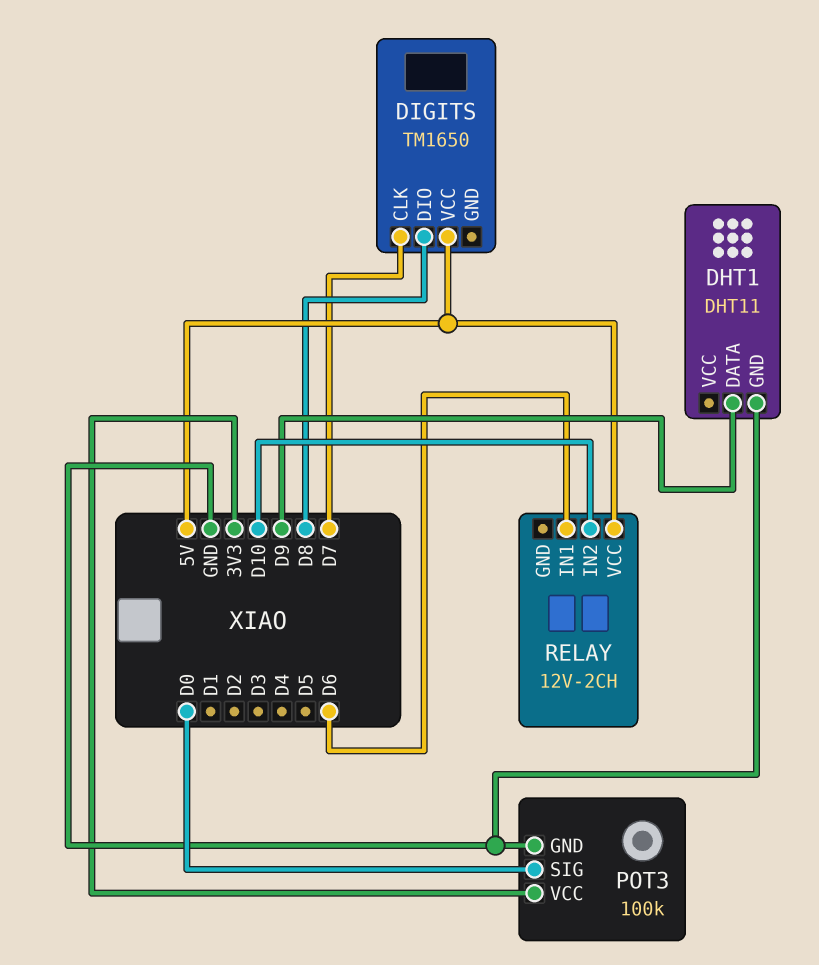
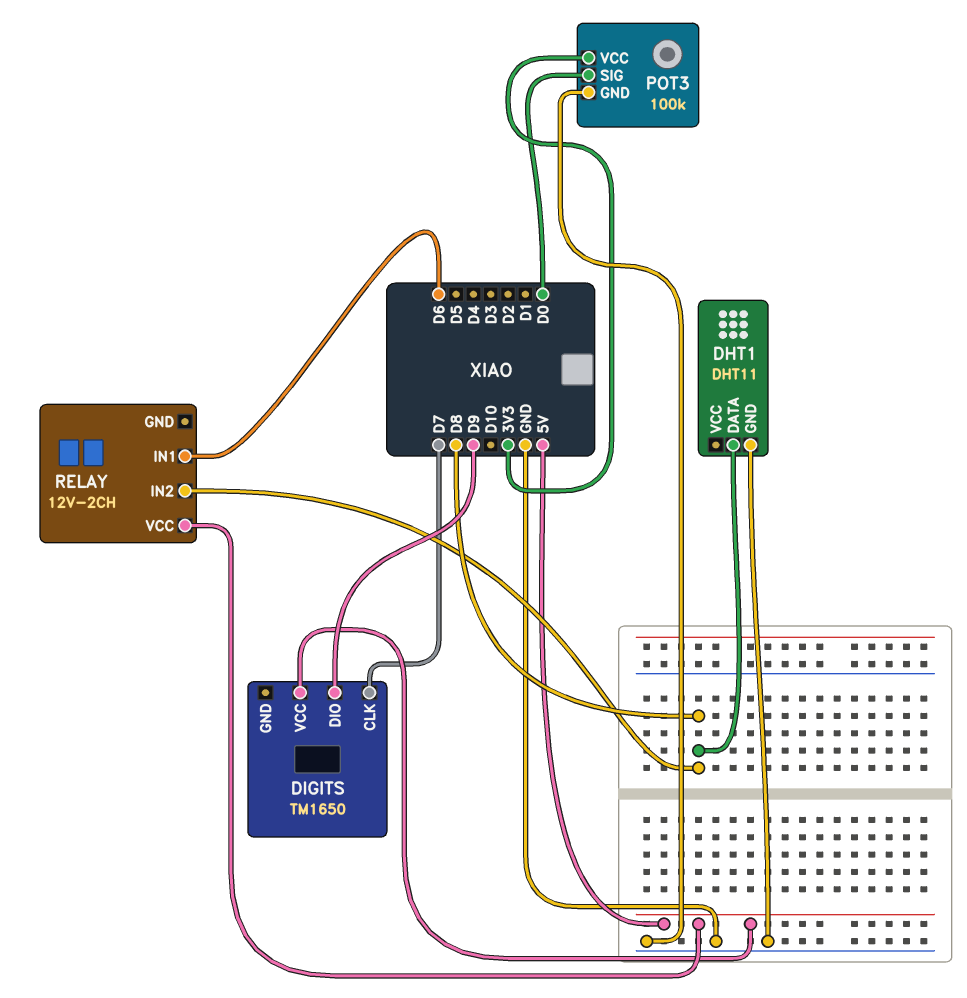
DHT1 pin DATA: D9 -> D8
DIGITS pin DIO: D8 -> D9
RELAY pin IN2: D10 -> D8

